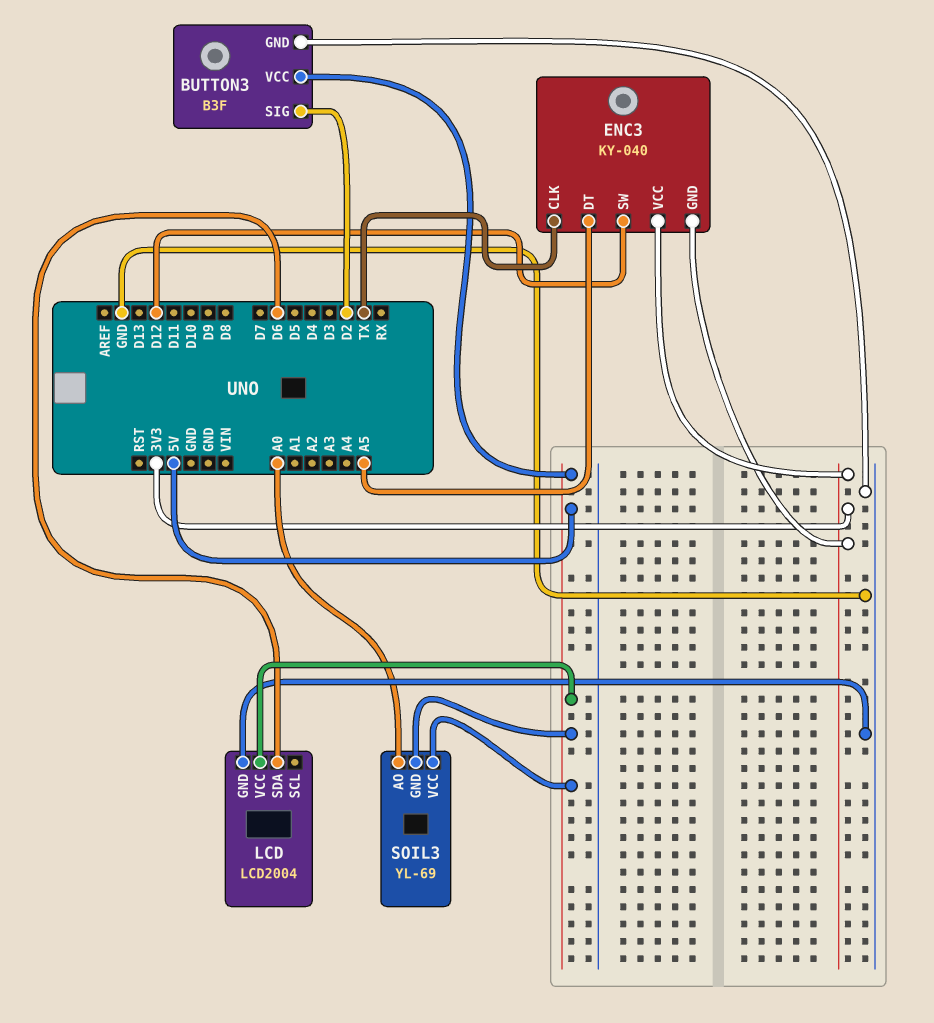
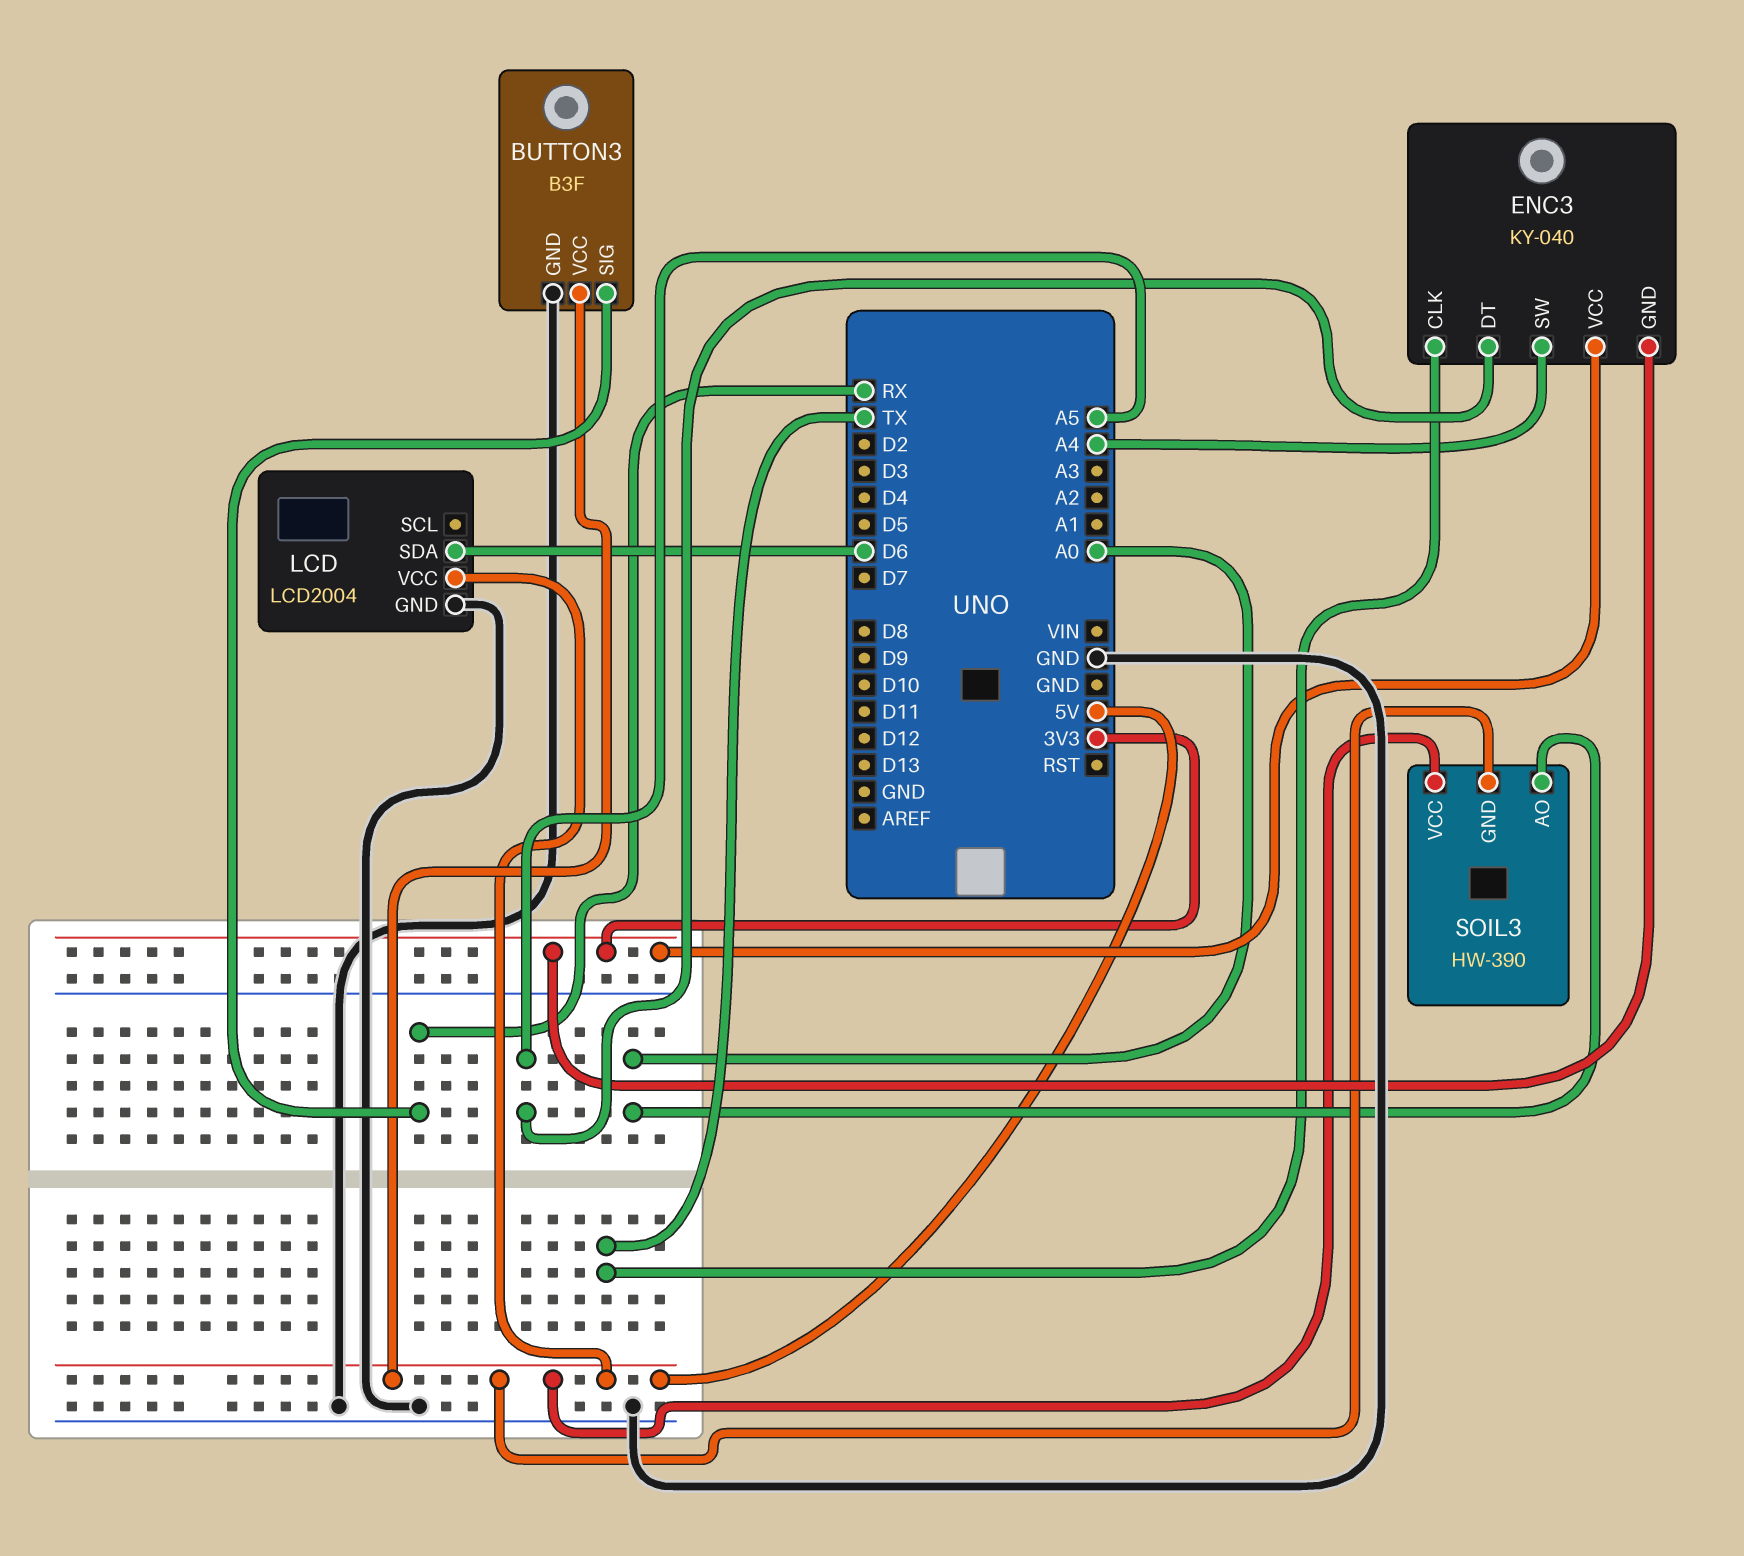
BUTTON3 pin SIG: D2 -> RX
ENC3 pin SW: D12 -> A4
SOIL3: YL-69 -> HW-390

